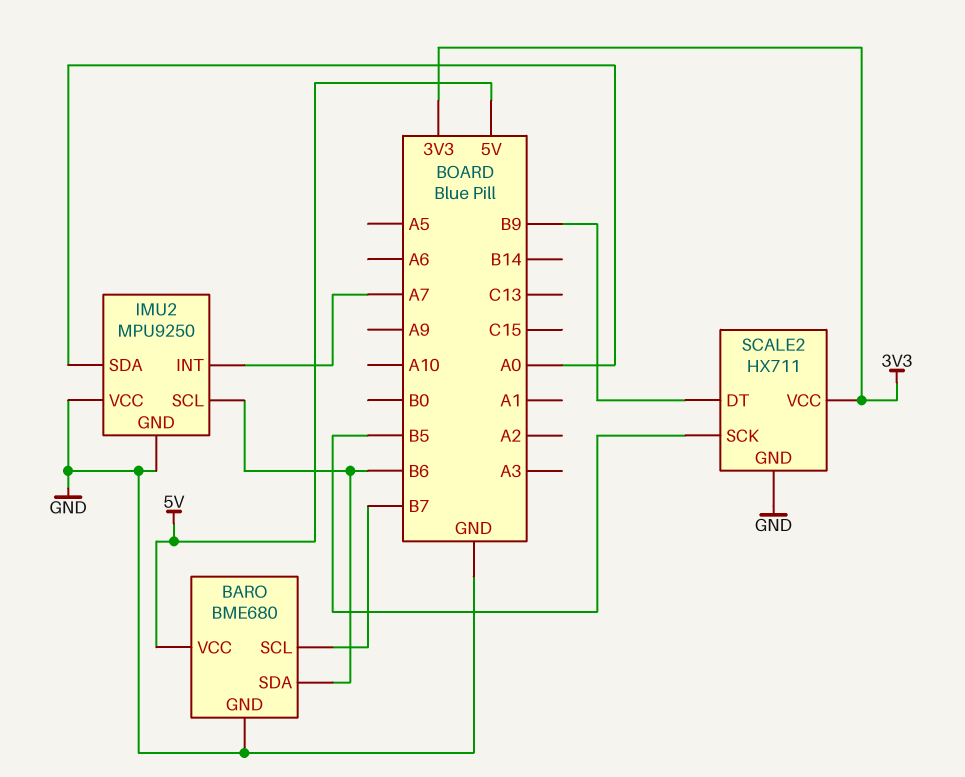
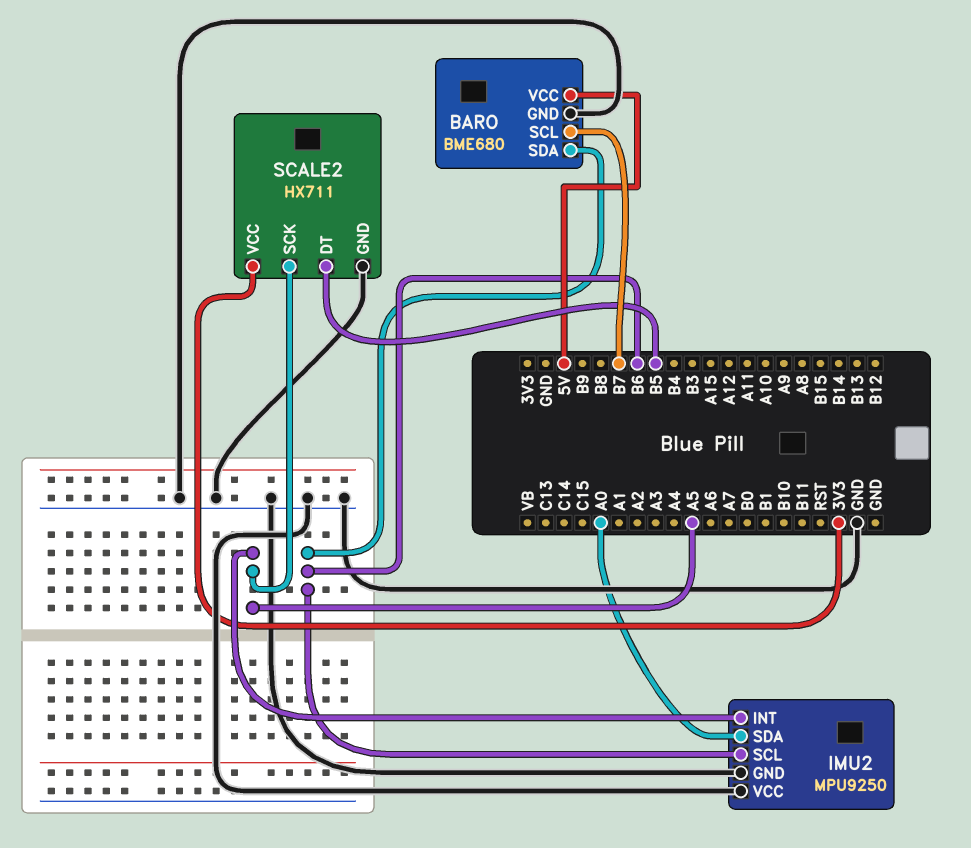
IMU2 pin INT: A7 -> A5
SCALE2 pin DT: B9 -> B5
SCALE2 pin SCK: B5 -> A5

